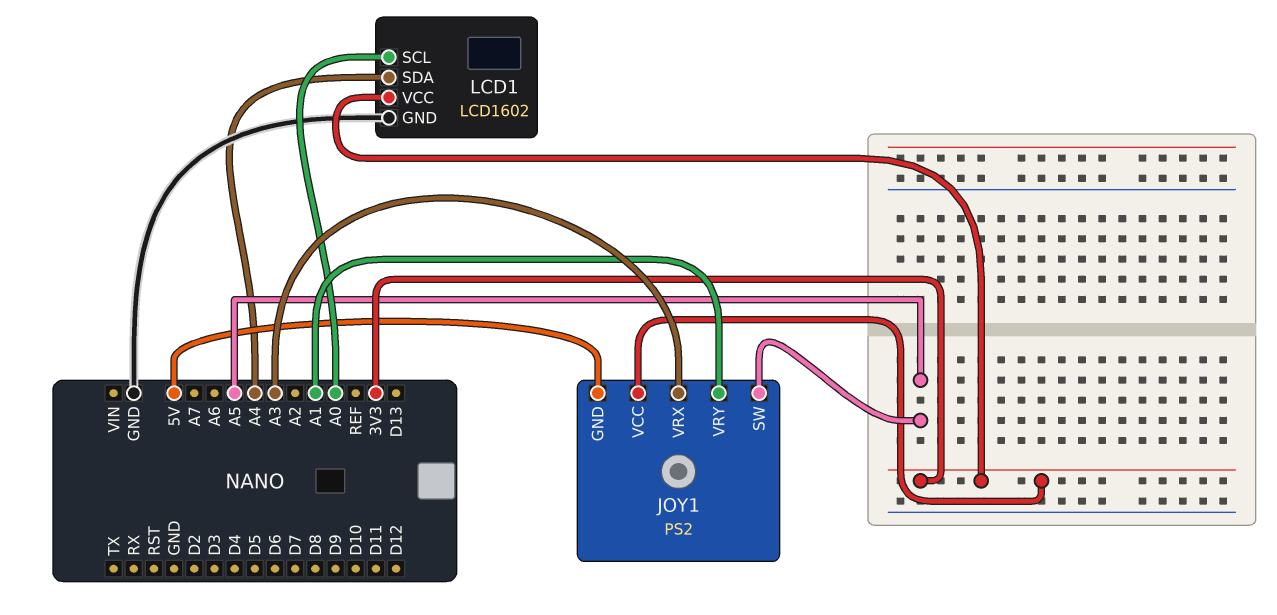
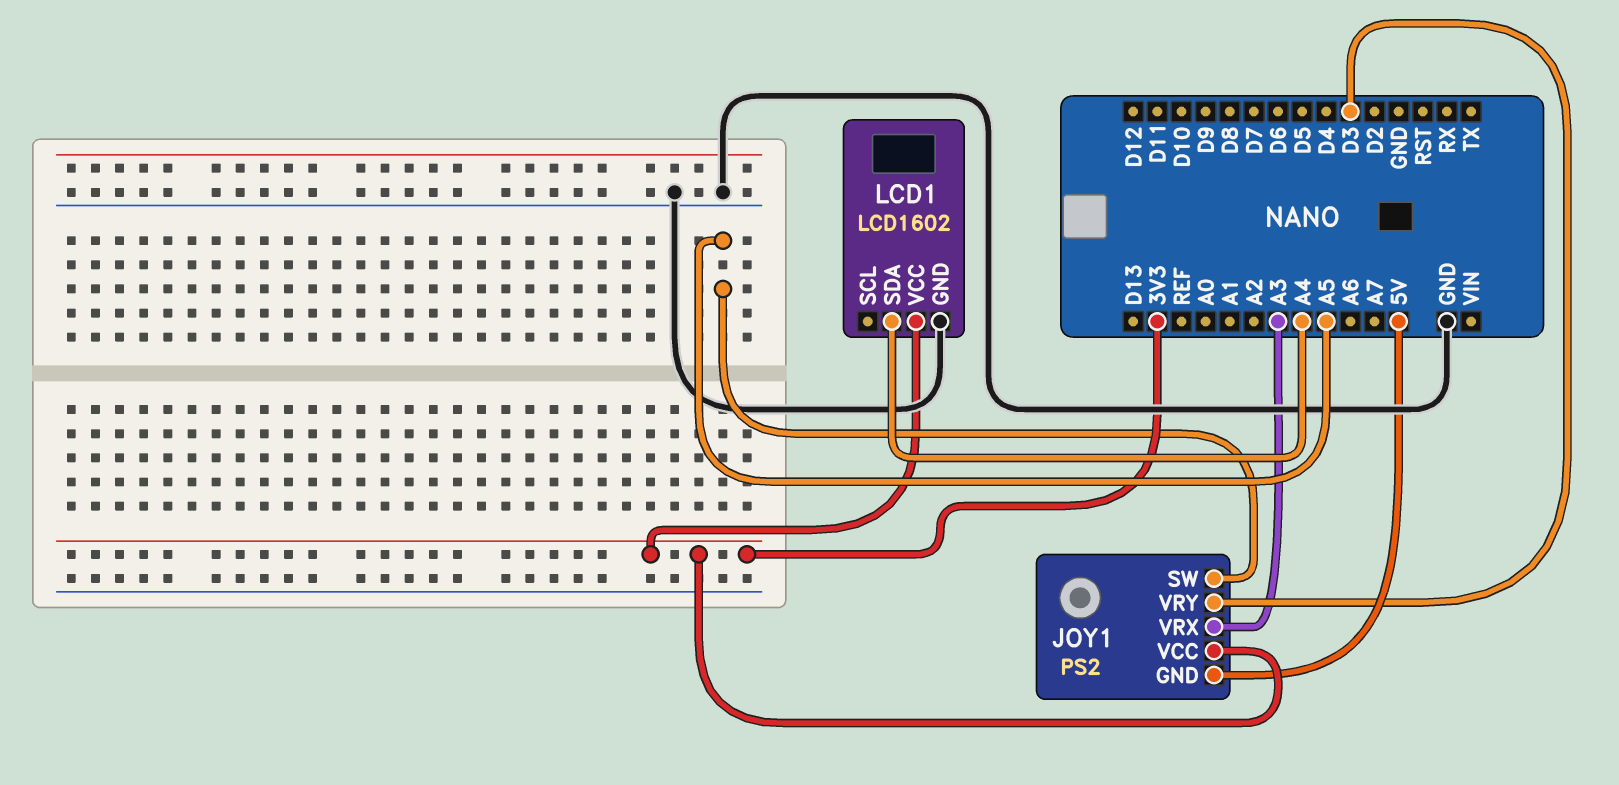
JOY1 pin VRY: A1 -> D3
LCD1 pin SCL: A0 -> none

